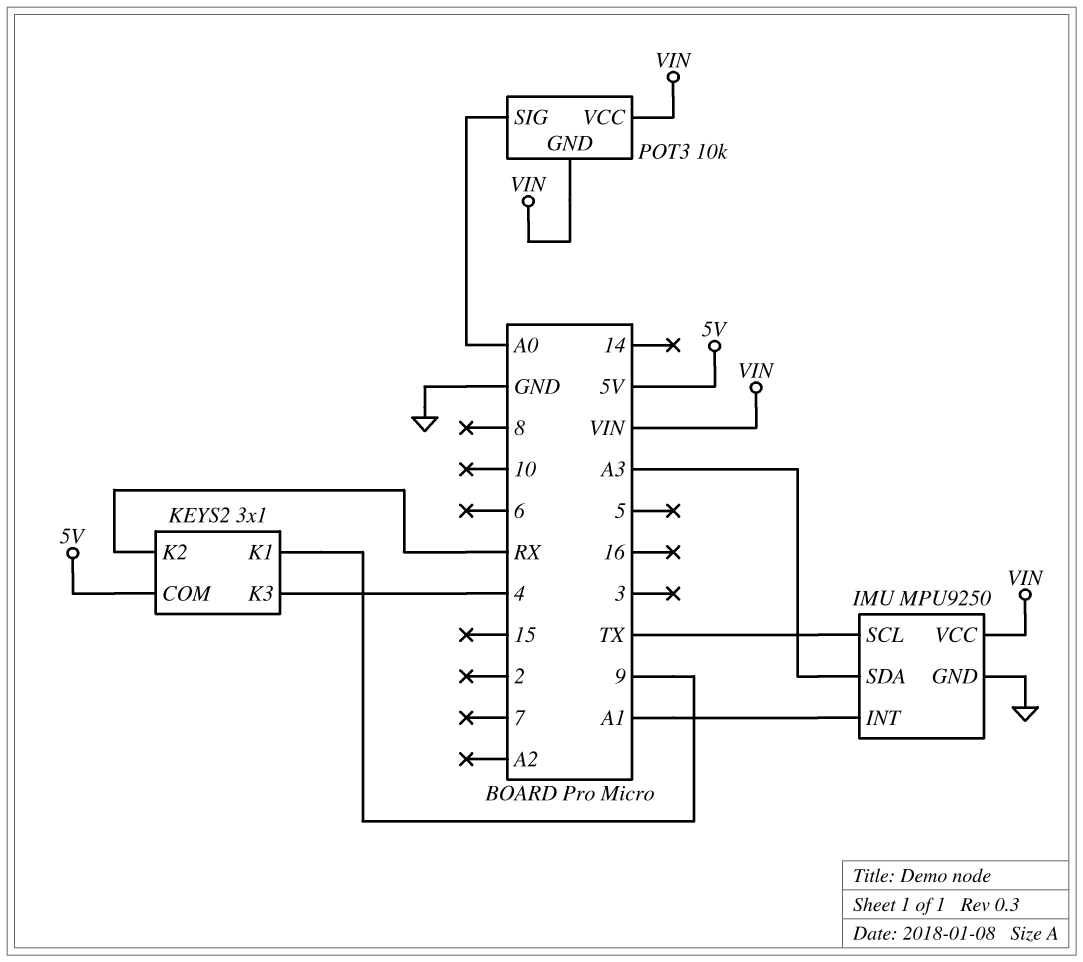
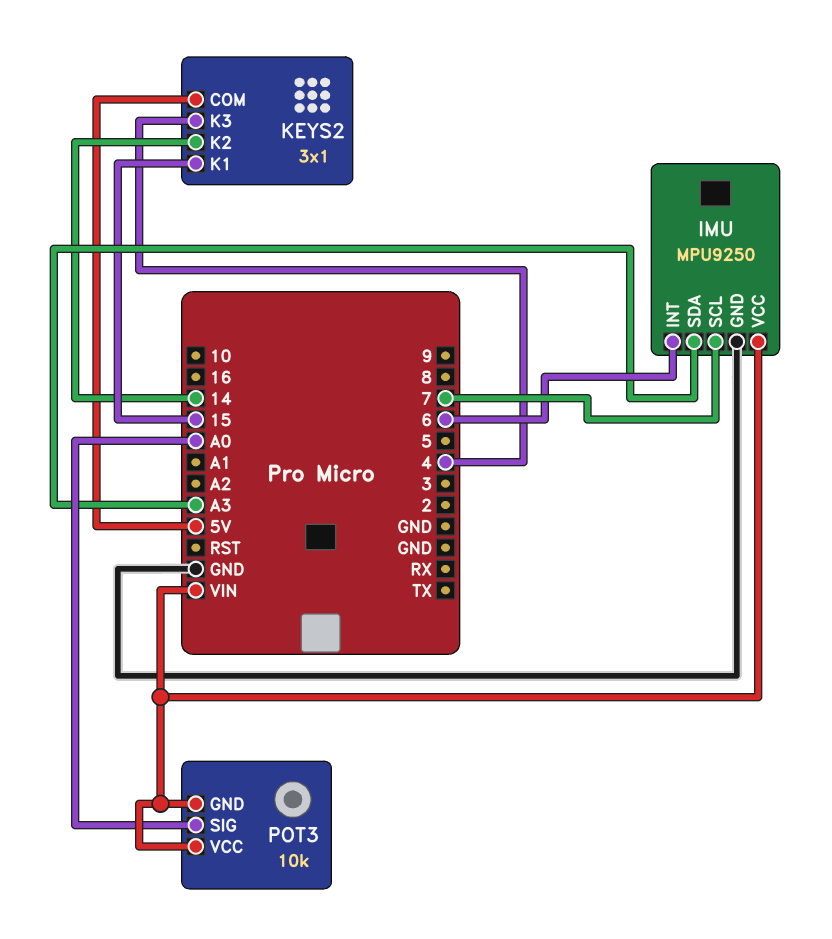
IMU pin INT: A1 -> 6
IMU pin SCL: TX -> 7
KEYS2 pin K1: 9 -> 15
KEYS2 pin K2: RX -> 14

